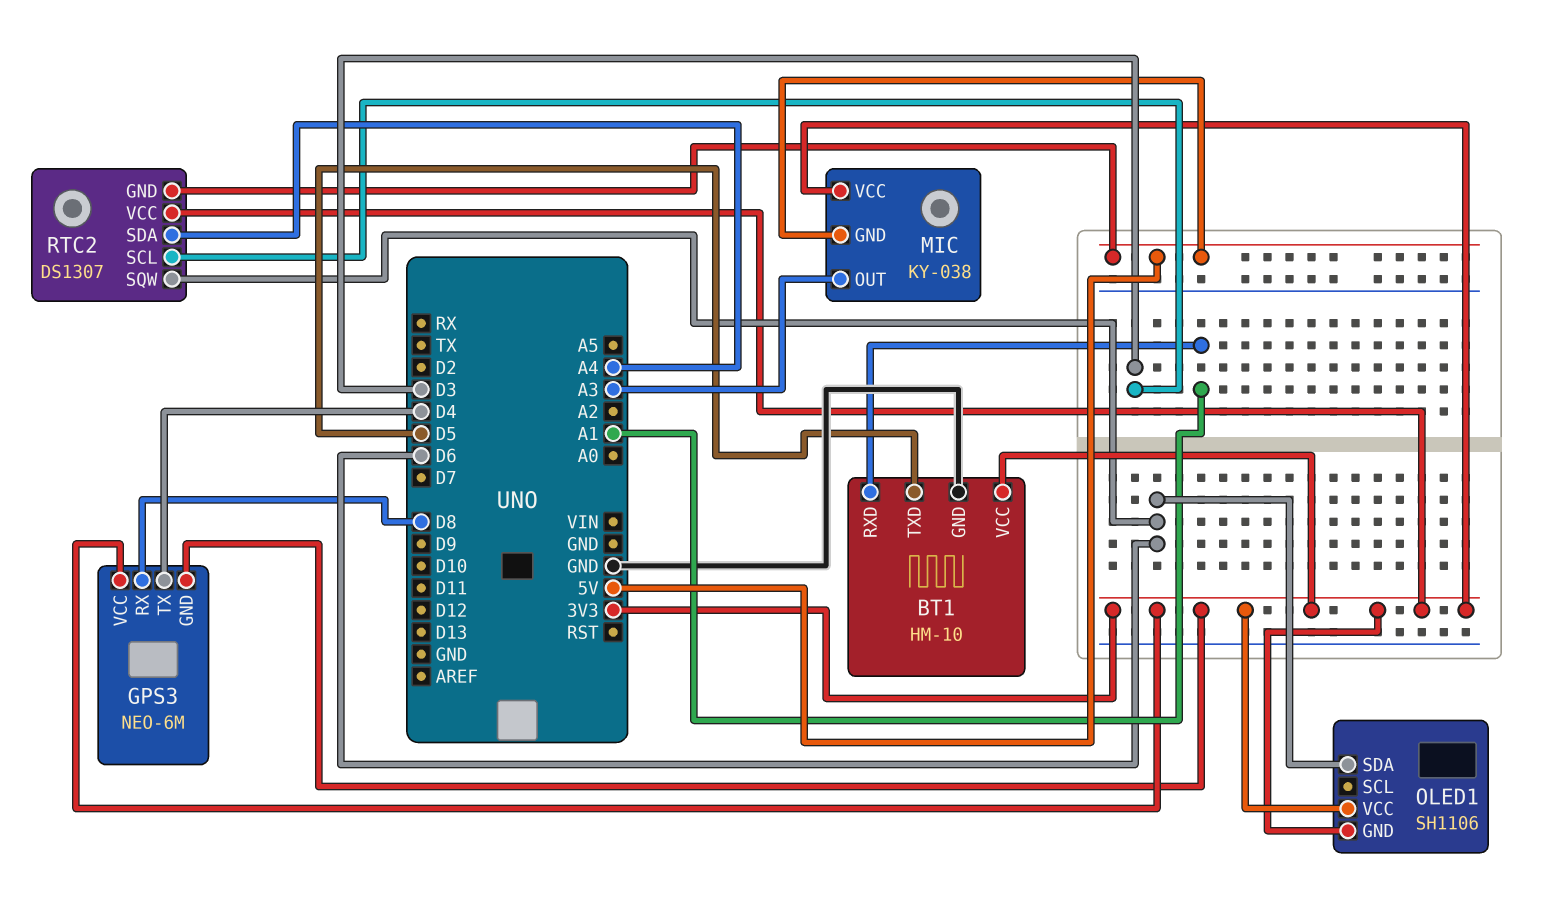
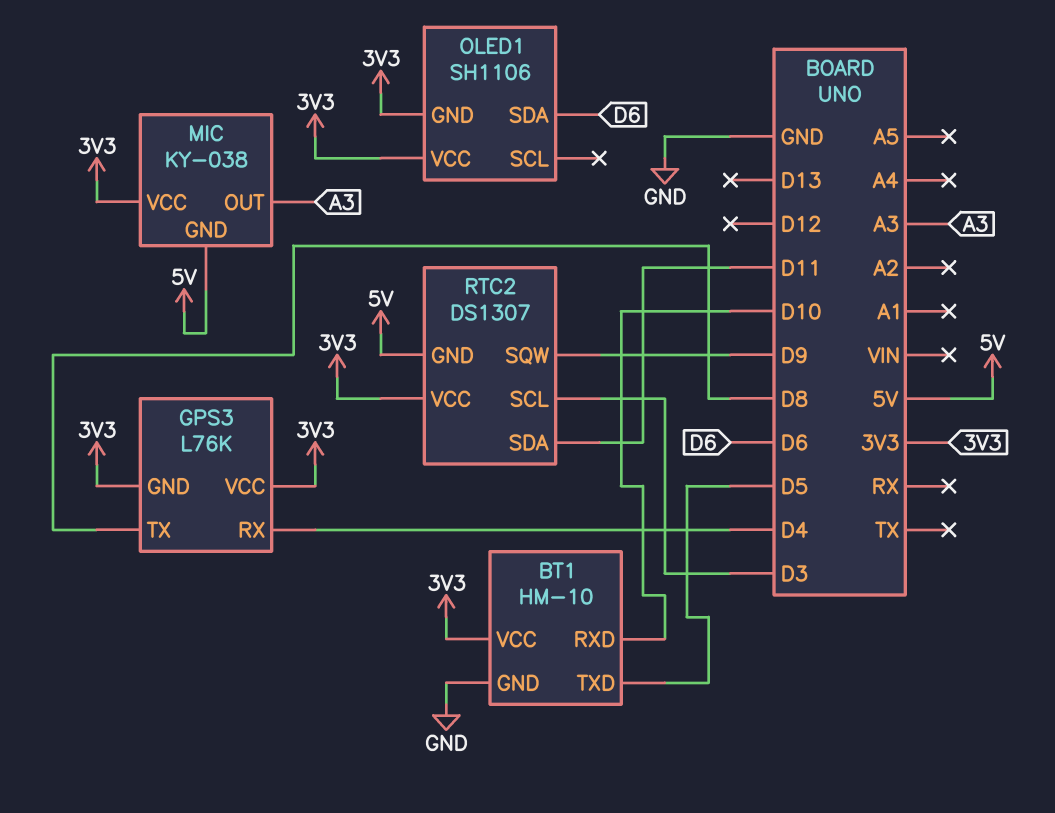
BT1 pin RXD: A1 -> D10
GPS3: NEO-6M -> L76K
GPS3 pin RX: D8 -> D4
GPS3 pin TX: D4 -> D8
RTC2 pin SDA: A4 -> D11
RTC2 pin SQW: D6 -> D9

